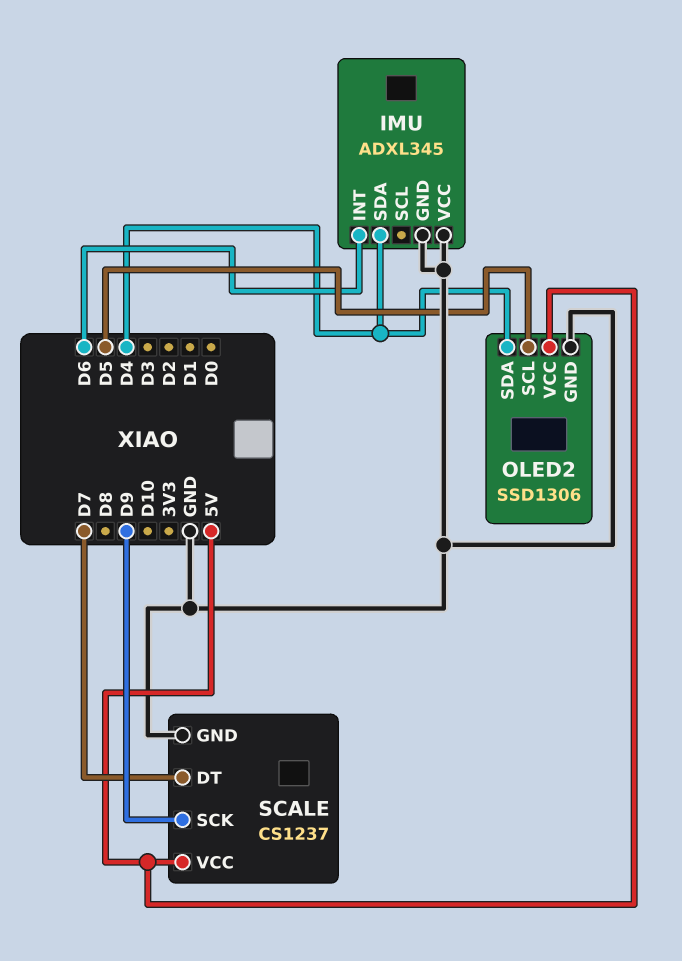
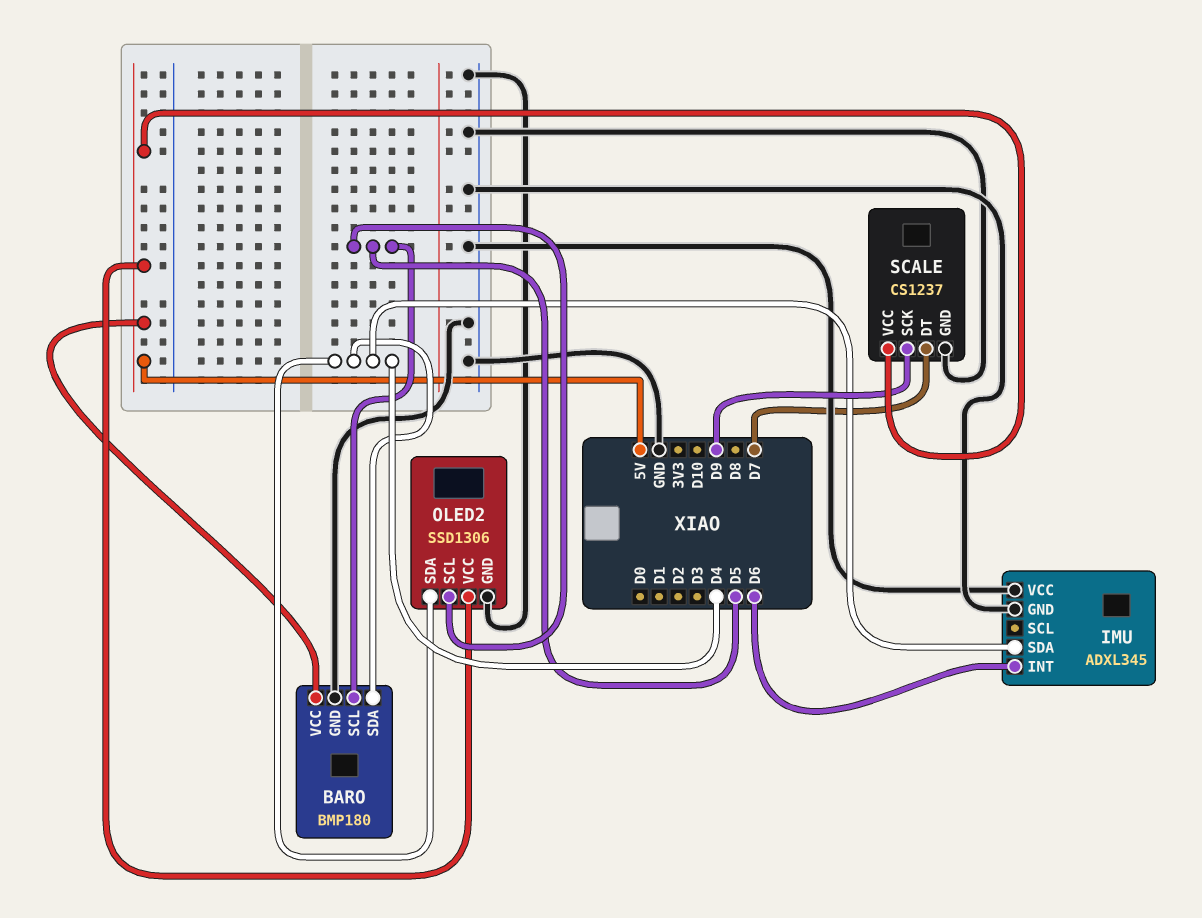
BARO: none -> BMP180
BARO pin GND: none -> GND
BARO pin SCL: none -> D5
BARO pin SDA: none -> D4
BARO pin VCC: none -> 5V

